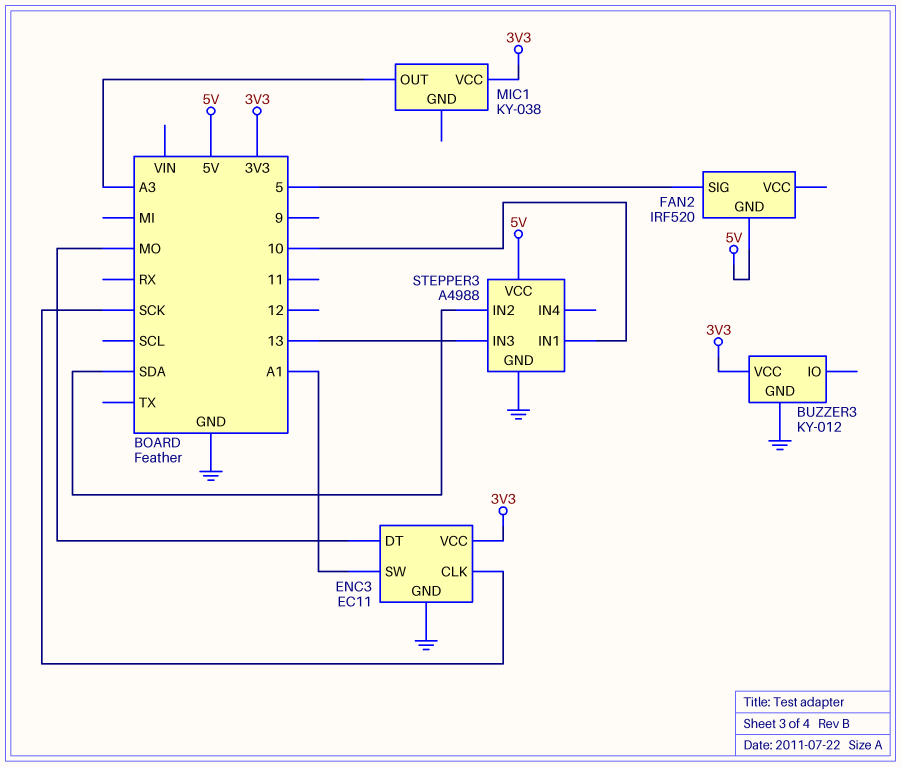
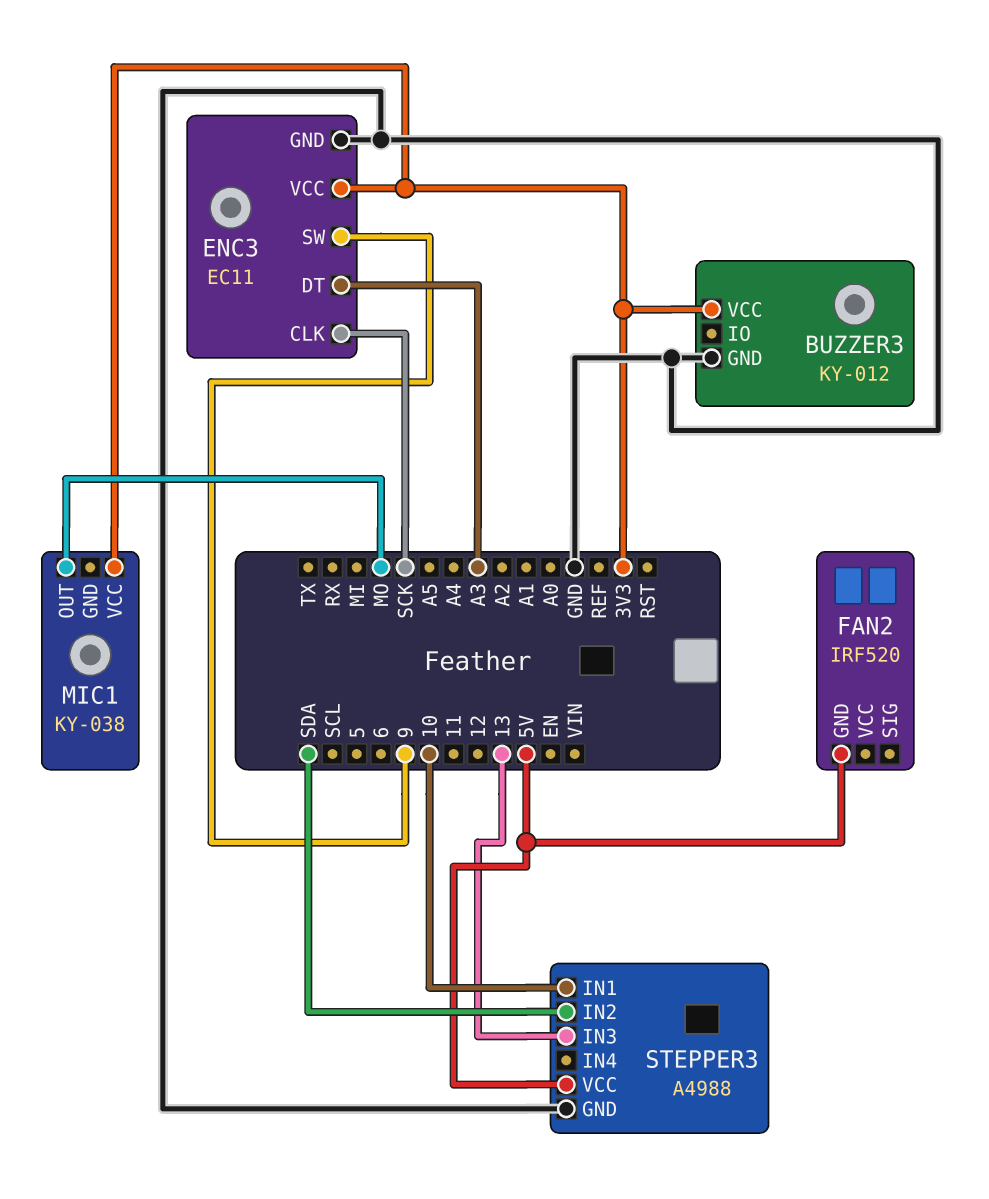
ENC3 pin DT: MO -> A3
ENC3 pin SW: A1 -> 9
FAN2 pin SIG: 5 -> none
MIC1 pin OUT: A3 -> MO

